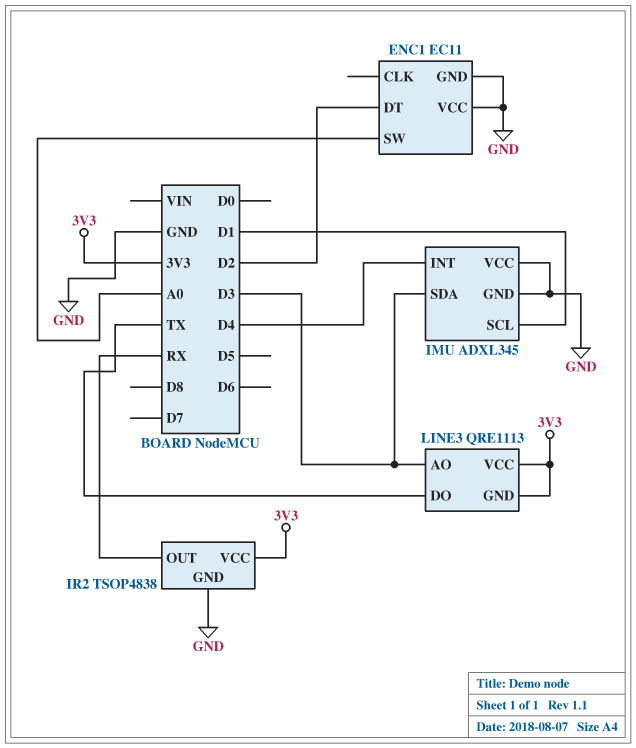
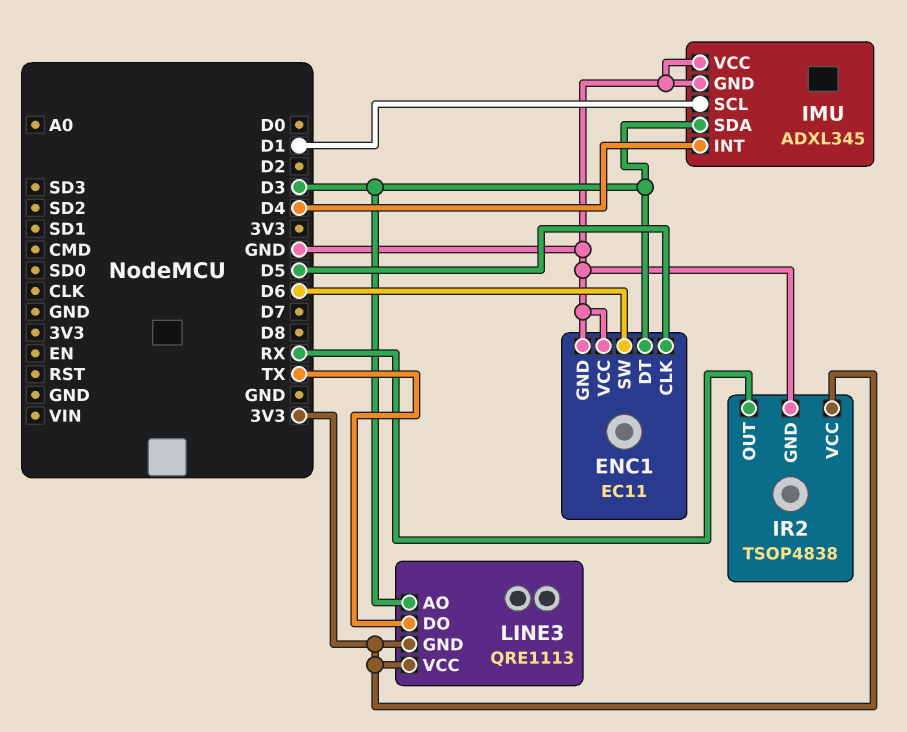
ENC1 pin CLK: none -> D5
ENC1 pin DT: D2 -> D3
ENC1 pin SW: A0 -> D6

